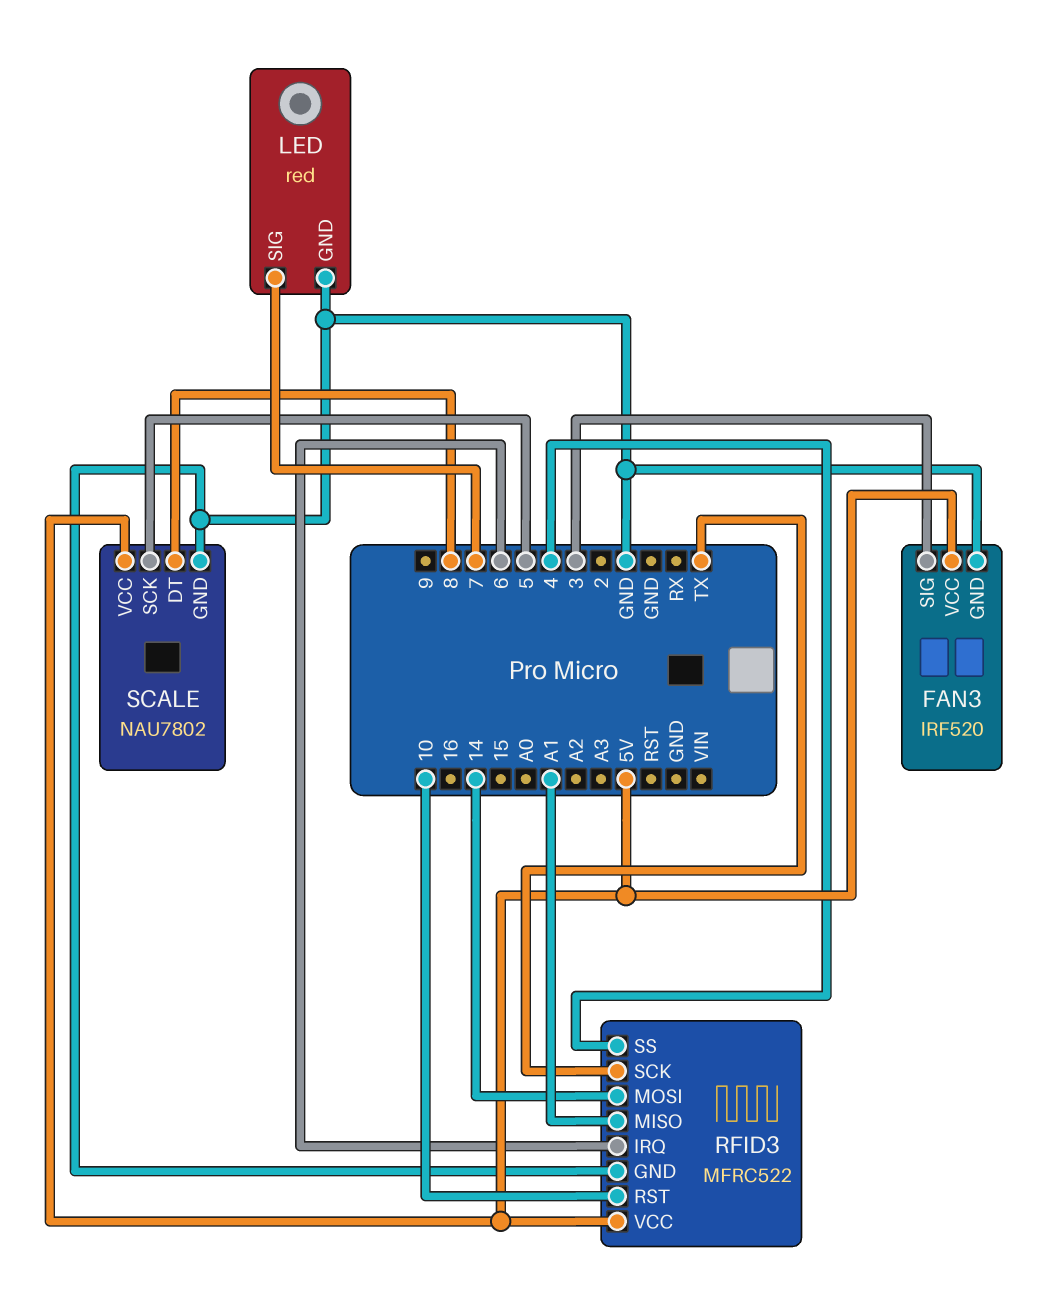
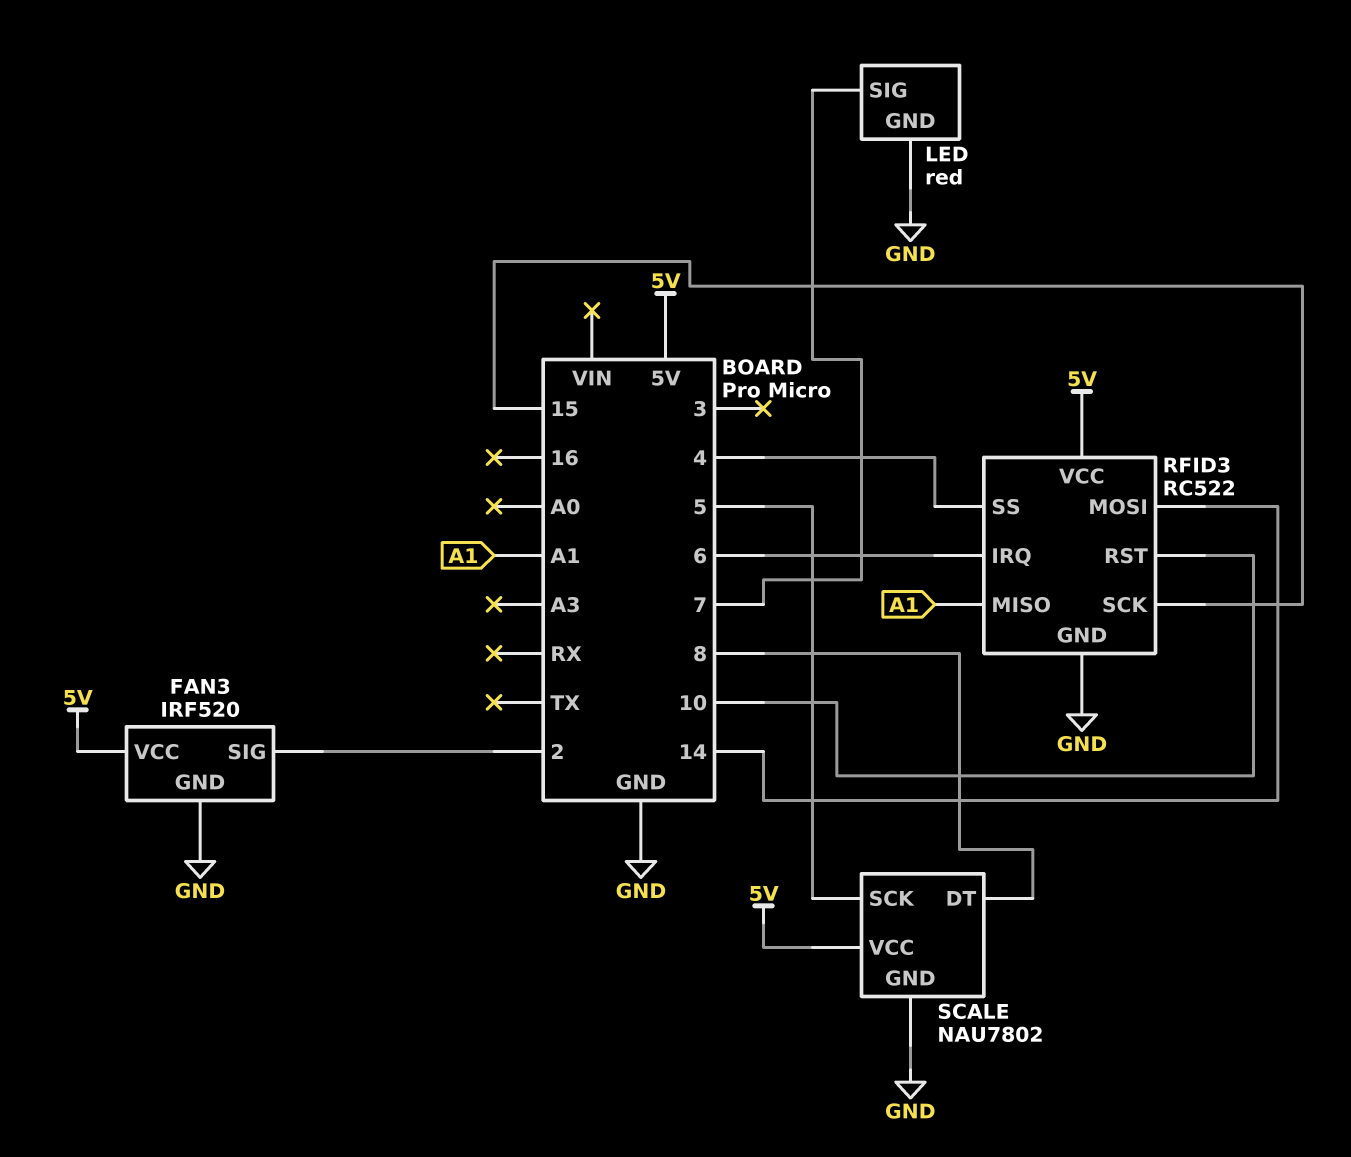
FAN3 pin SIG: 3 -> 2
RFID3: MFRC522 -> RC522
RFID3 pin SCK: TX -> 15

